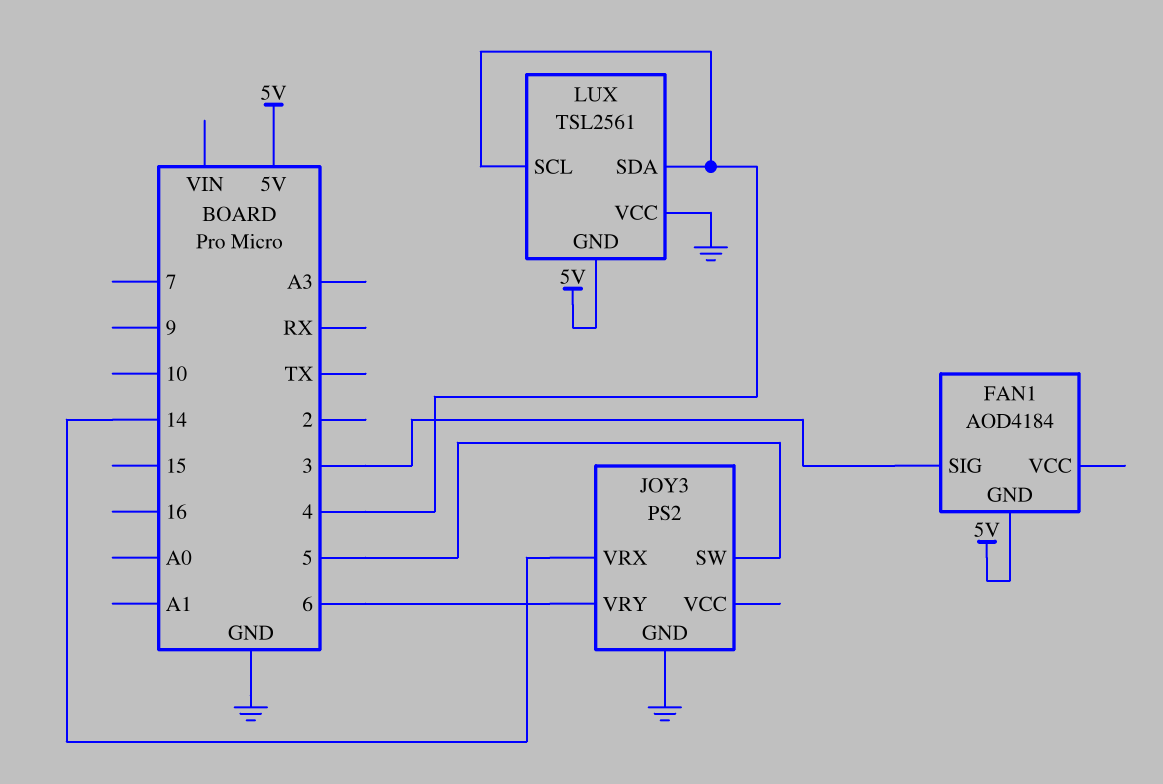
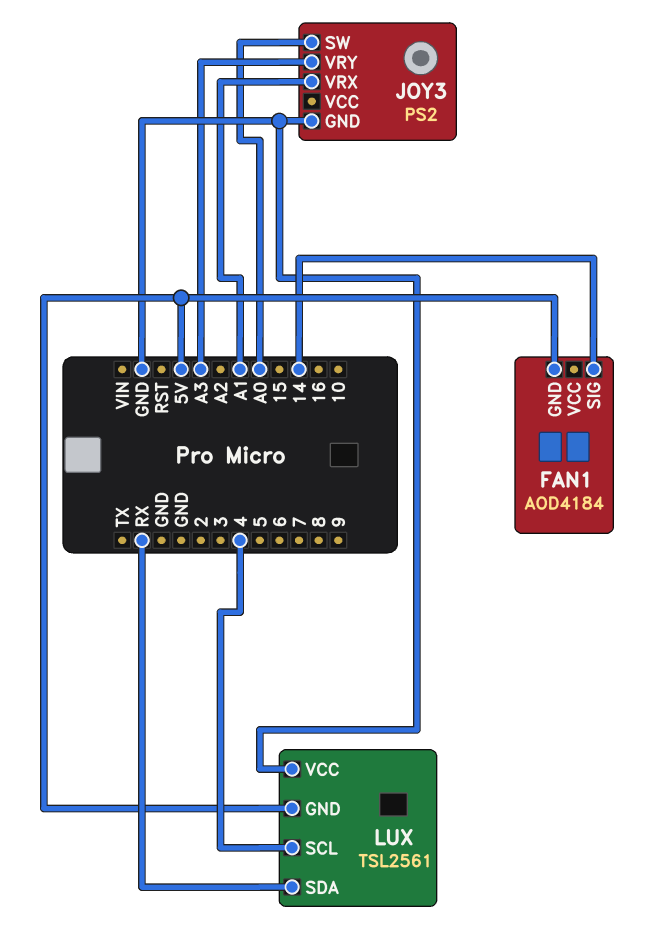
FAN1 pin SIG: 3 -> 14
JOY3 pin SW: 5 -> A0
JOY3 pin VRX: 14 -> A1
JOY3 pin VRY: 6 -> A3
LUX pin SDA: 4 -> RX

